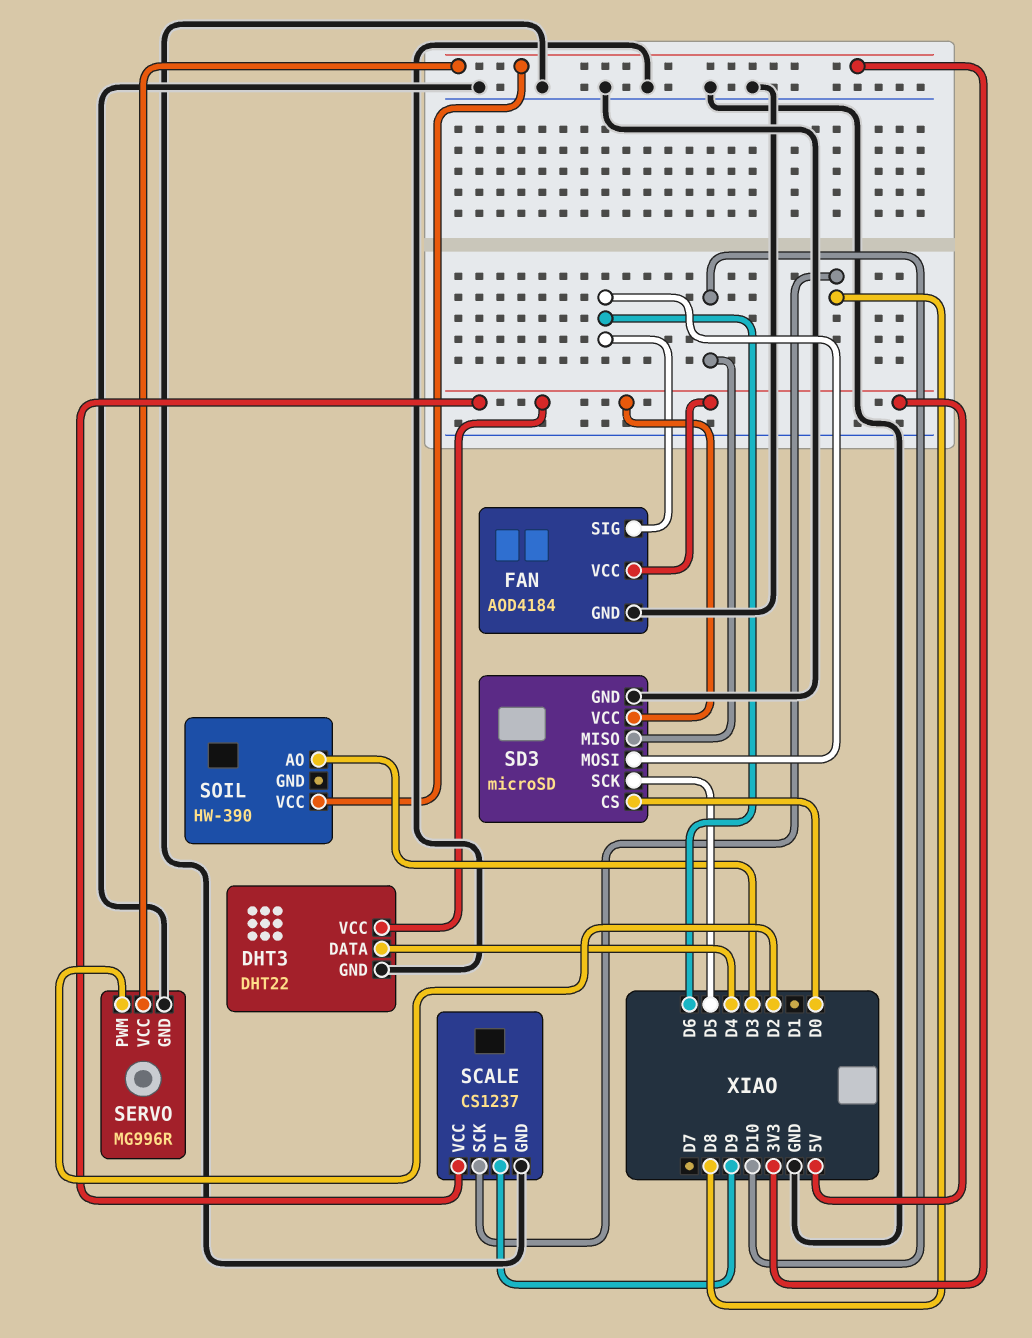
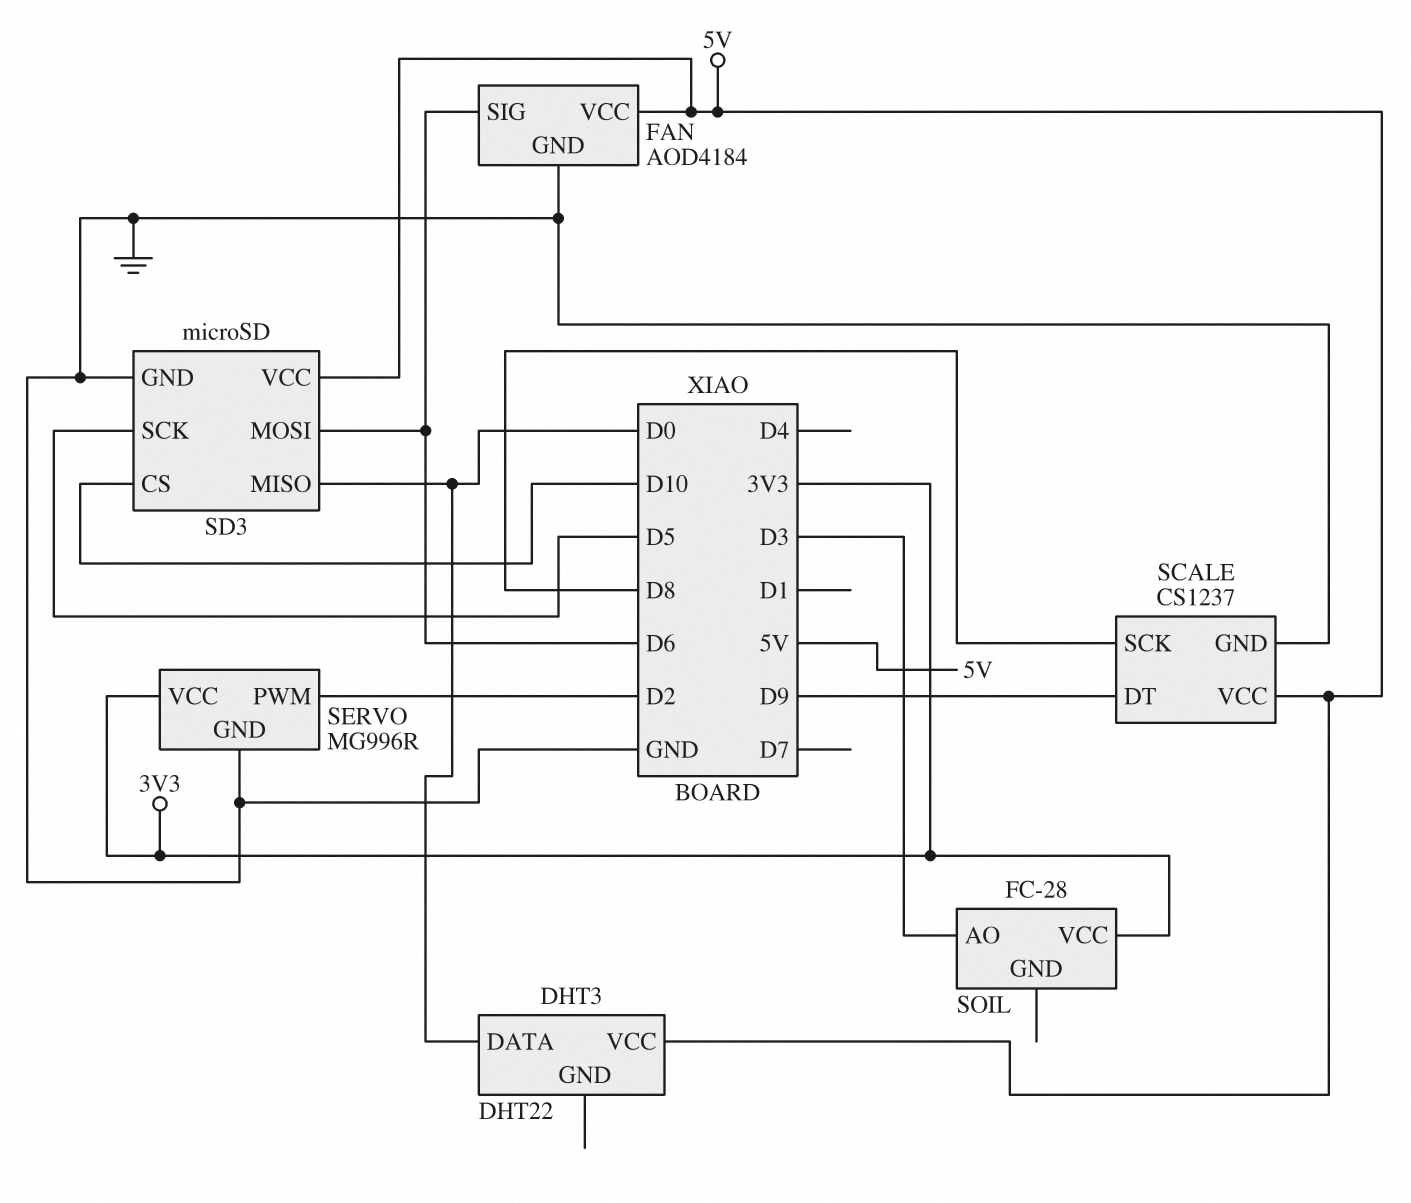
DHT3 pin DATA: D4 -> D0
DHT3 pin GND: GND -> none
SD3 pin CS: D0 -> D10
SD3 pin MISO: D10 -> D0
SOIL: HW-390 -> FC-28

